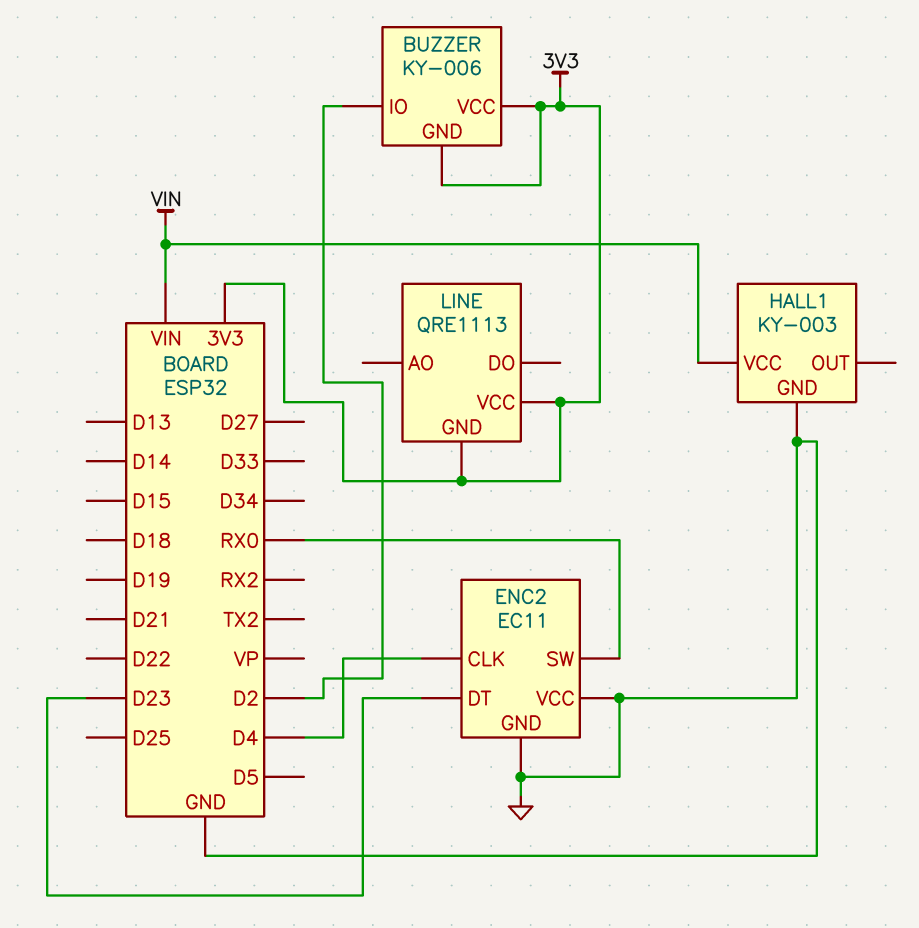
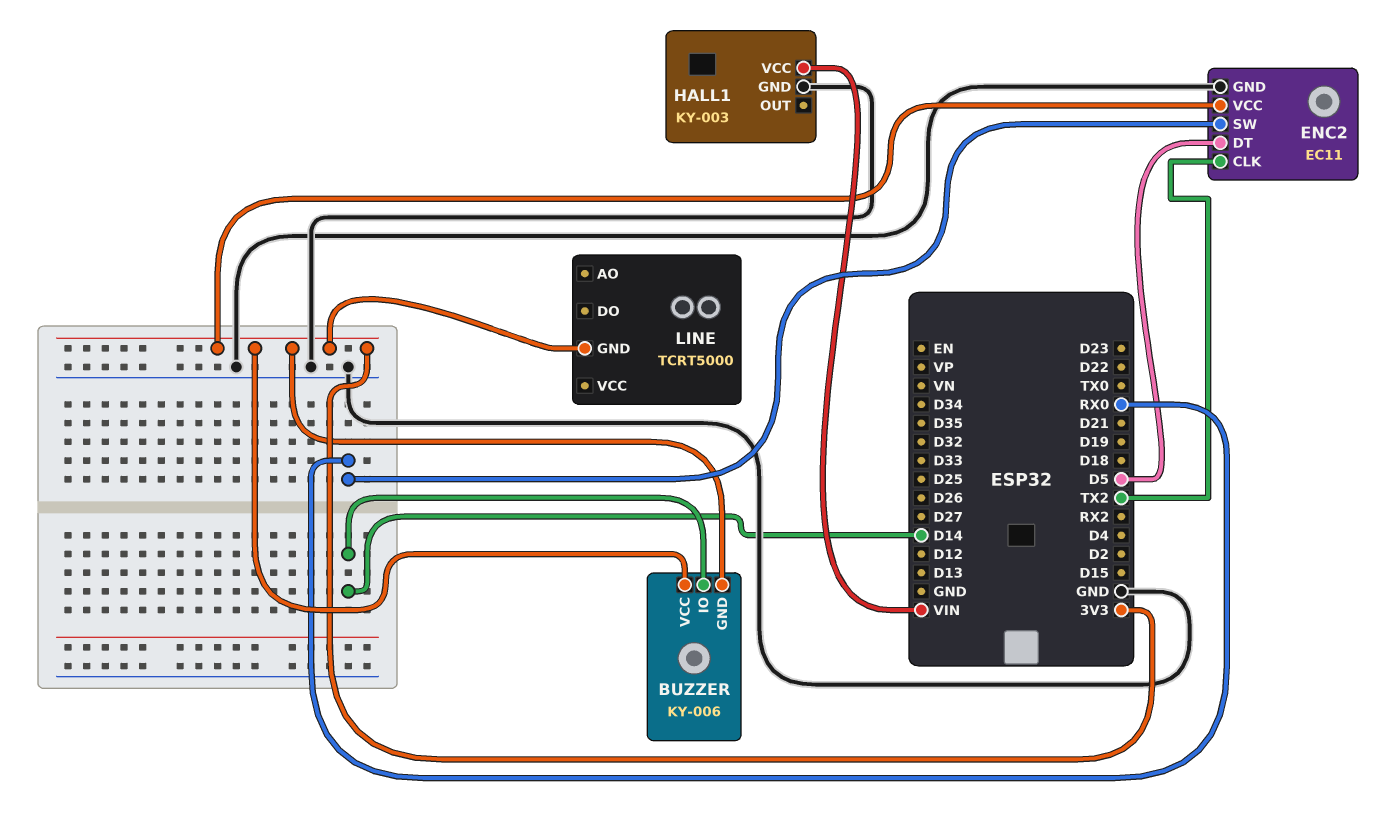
BUZZER pin IO: D2 -> D14
ENC2 pin CLK: D4 -> TX2
ENC2 pin DT: D23 -> D5
ENC2 pin VCC: GND -> 3V3
LINE: QRE1113 -> TCRT5000
LINE pin VCC: 3V3 -> none

